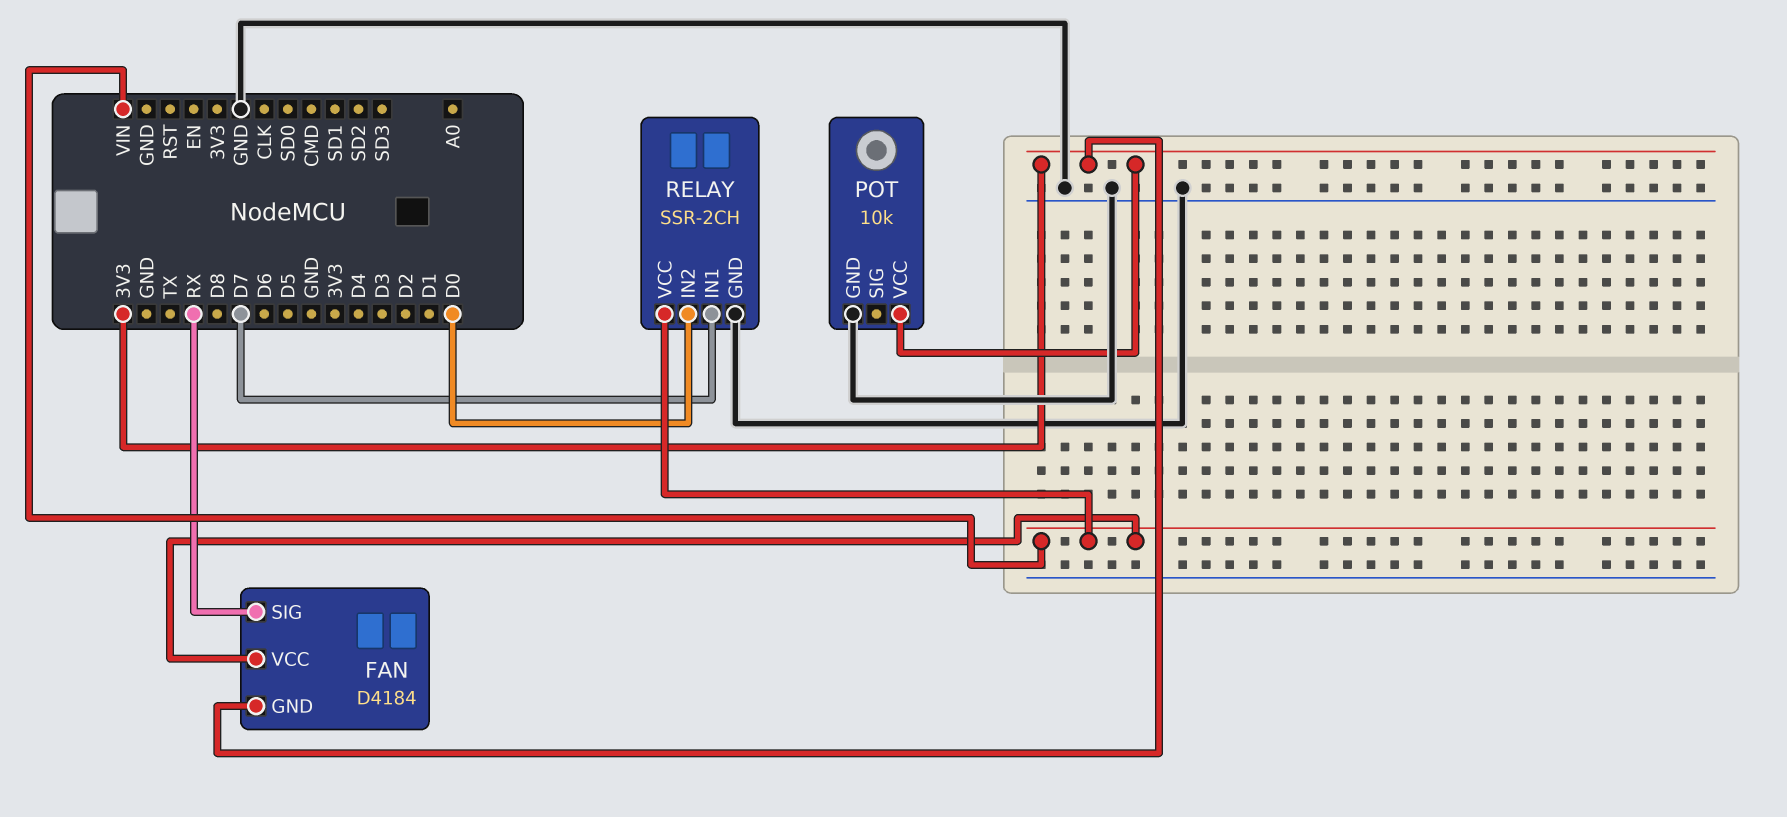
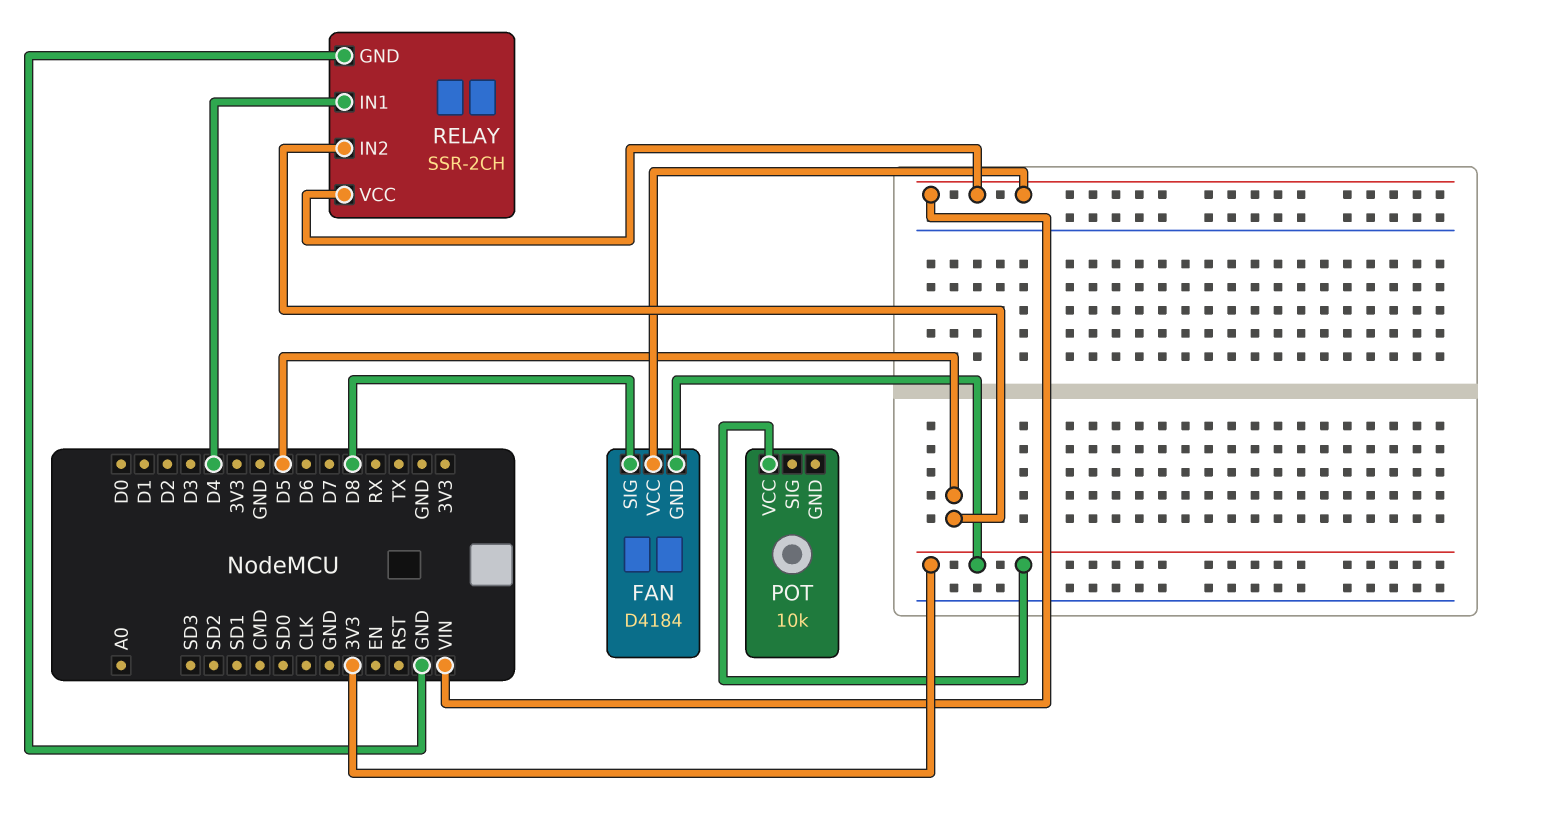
FAN pin SIG: RX -> D8
POT pin GND: GND -> none
RELAY pin IN1: D7 -> D4
RELAY pin IN2: D0 -> D5

